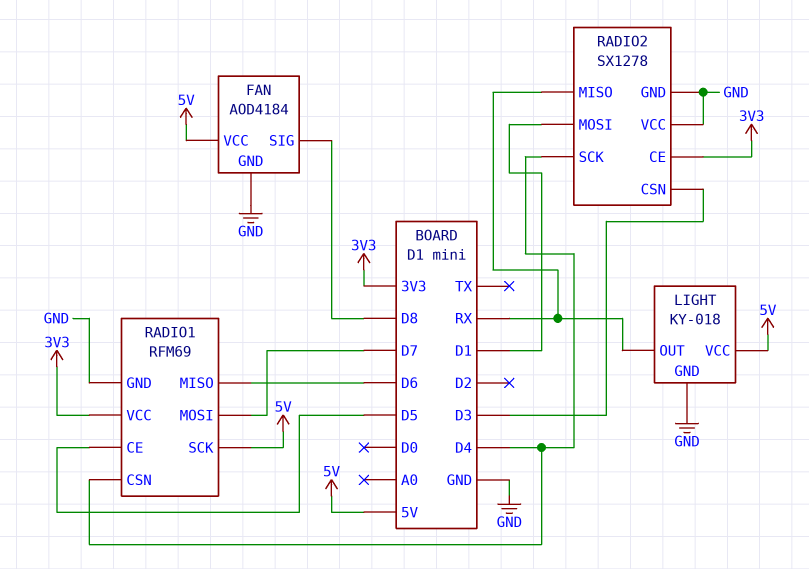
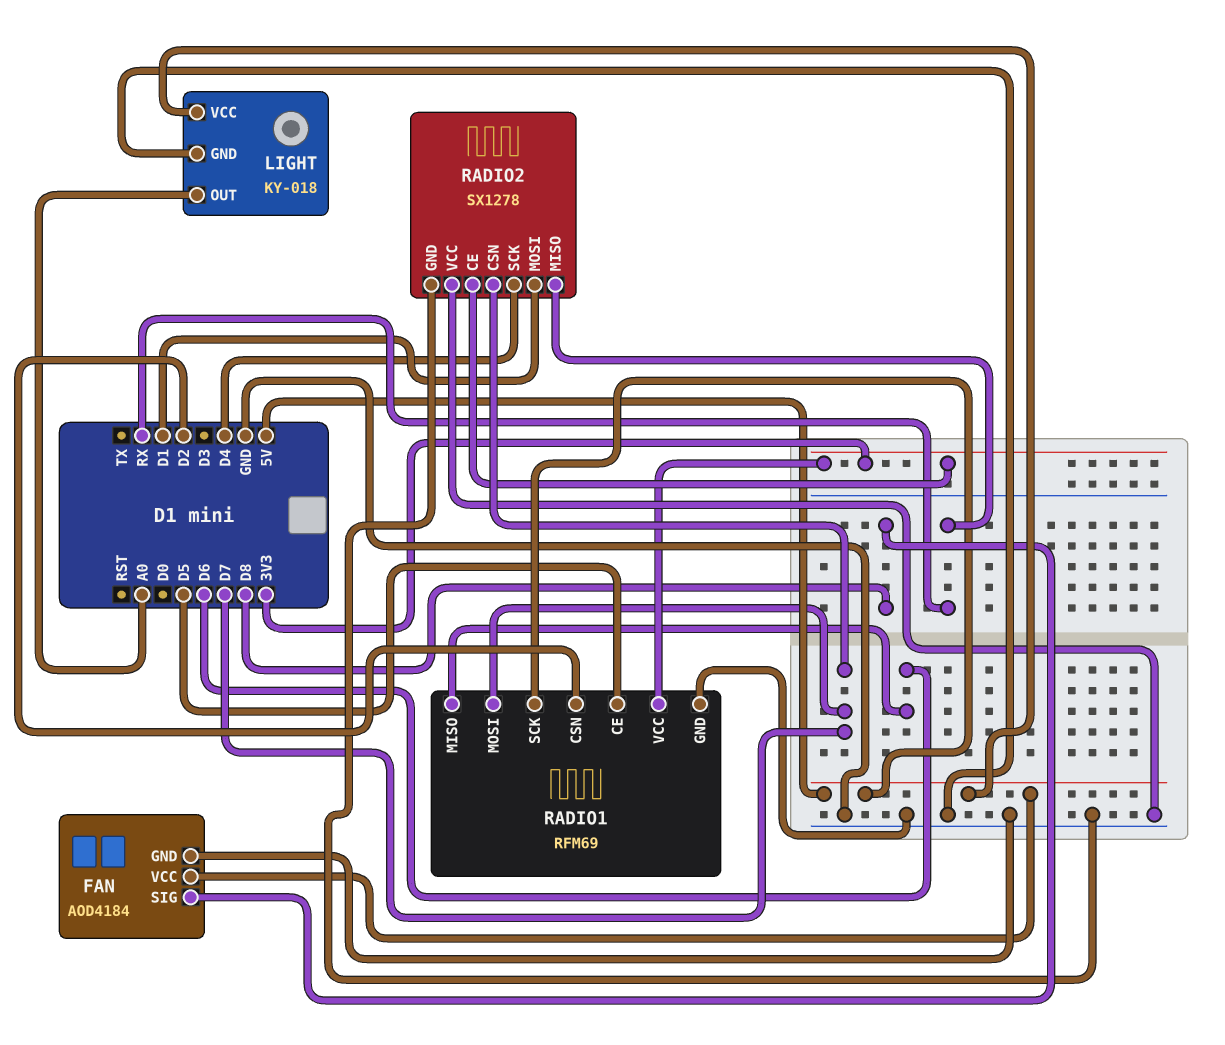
LIGHT pin OUT: RX -> A0
RADIO1 pin CSN: D4 -> D2
RADIO2 pin CSN: D3 -> D7

